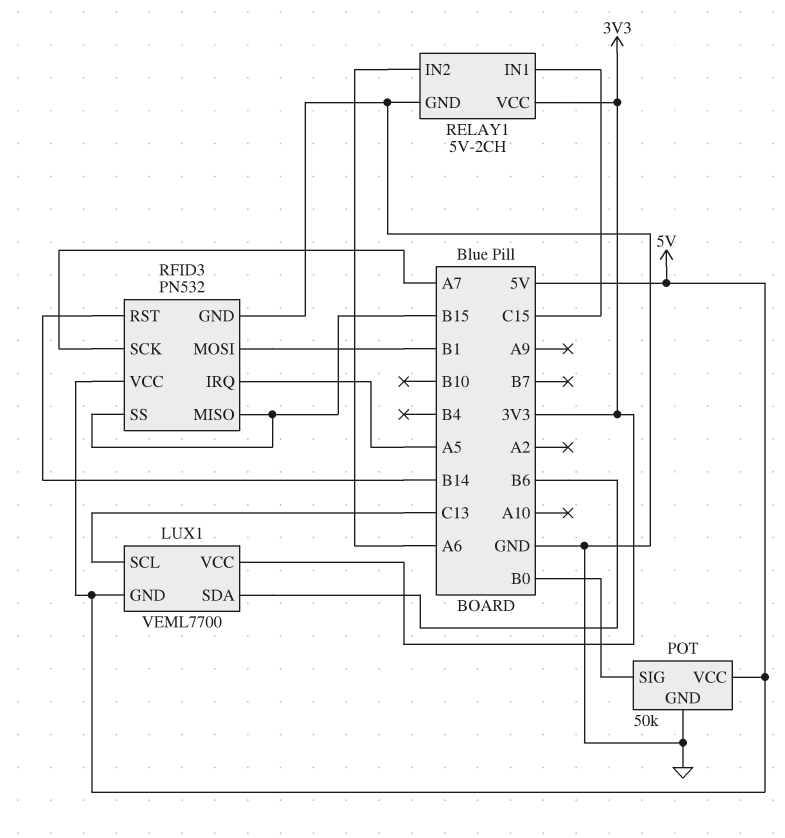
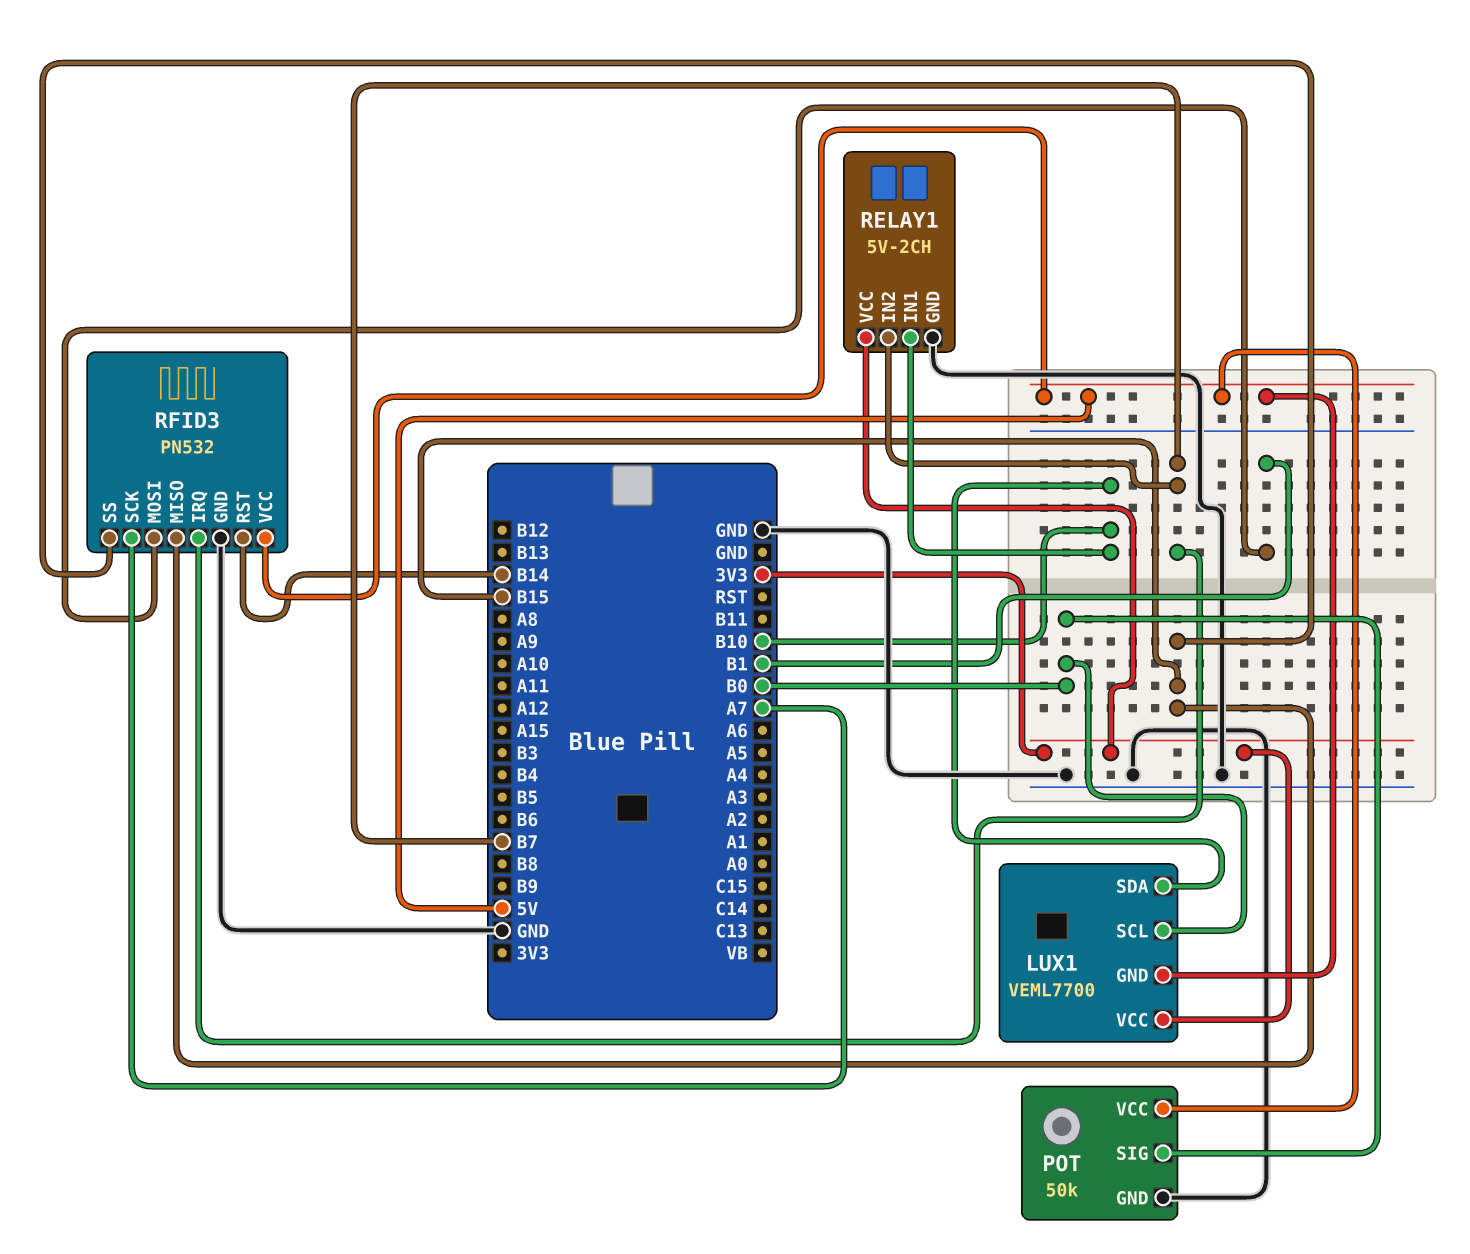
LUX1 pin SCL: C13 -> B0
LUX1 pin SDA: B6 -> B10
RELAY1 pin IN1: C15 -> B10
RELAY1 pin IN2: A6 -> B7
RFID3 pin IRQ: A5 -> B7

